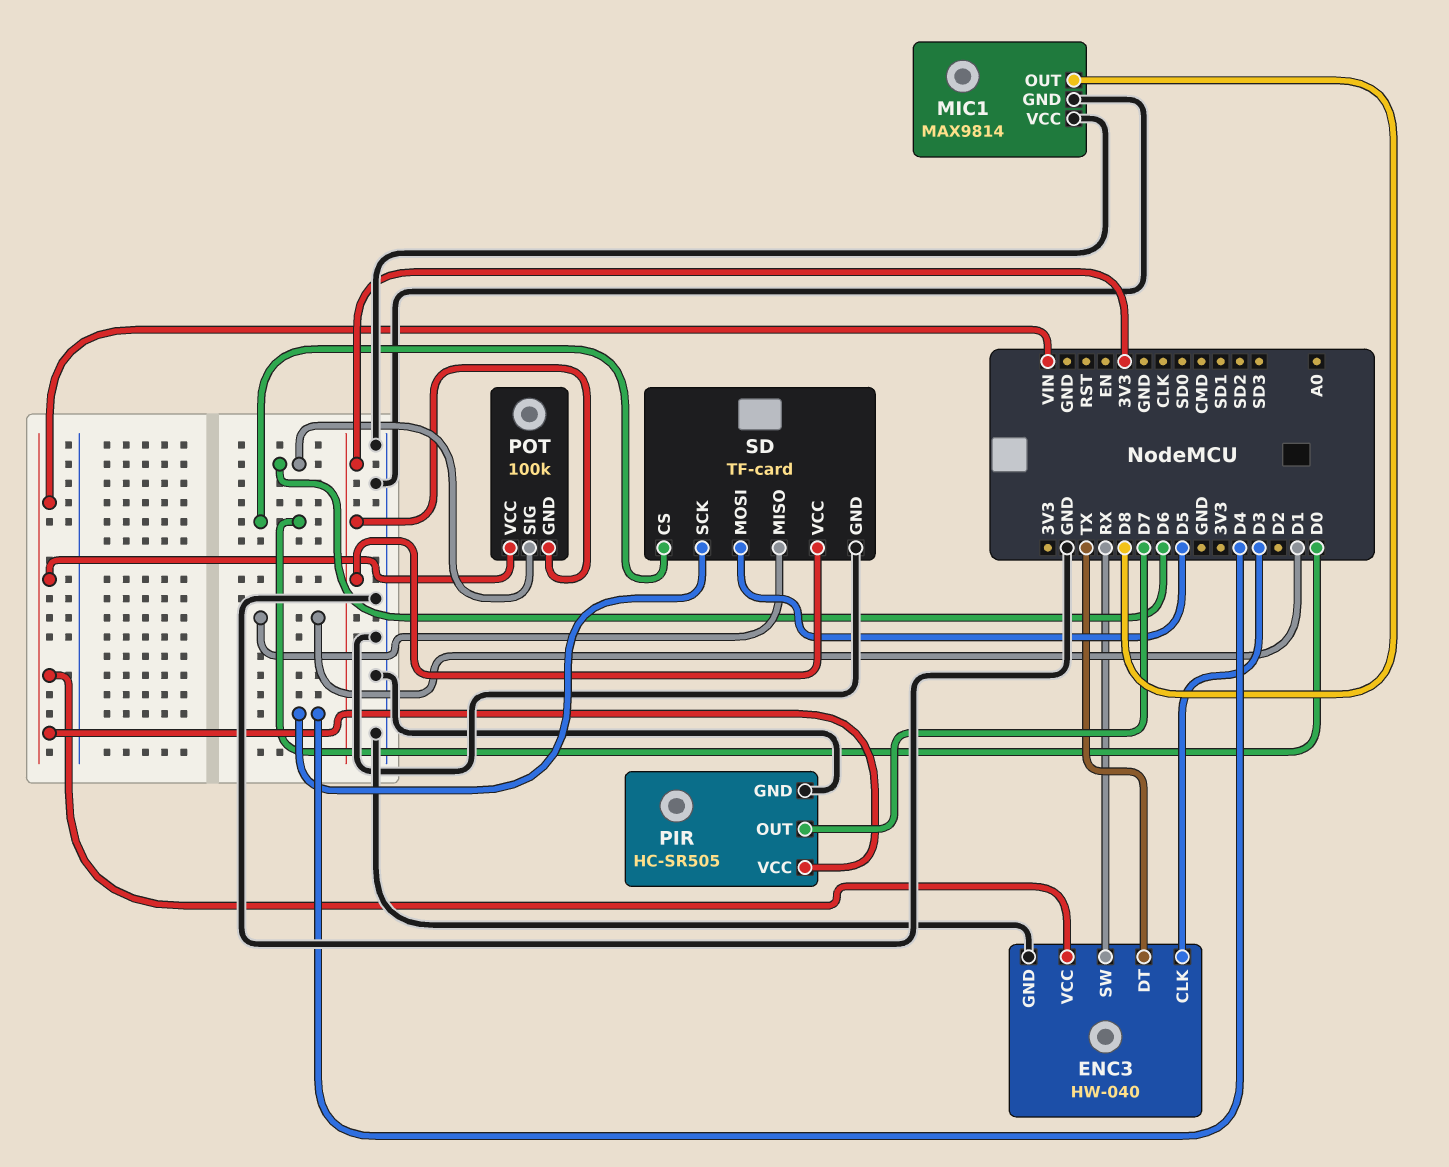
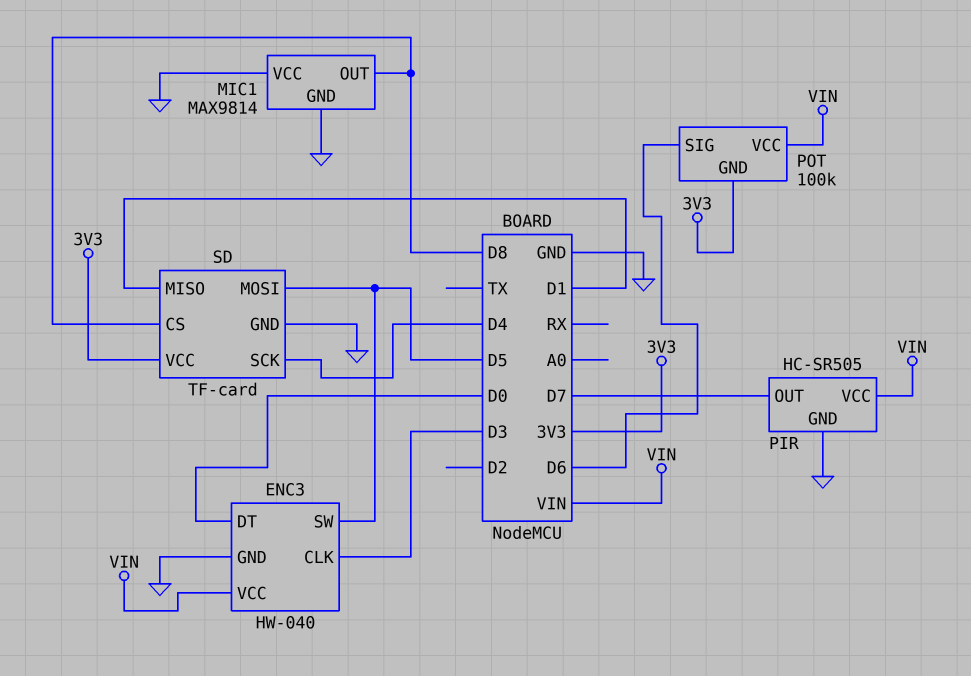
ENC3 pin DT: TX -> D0
ENC3 pin SW: RX -> D5
SD pin CS: D0 -> D8

